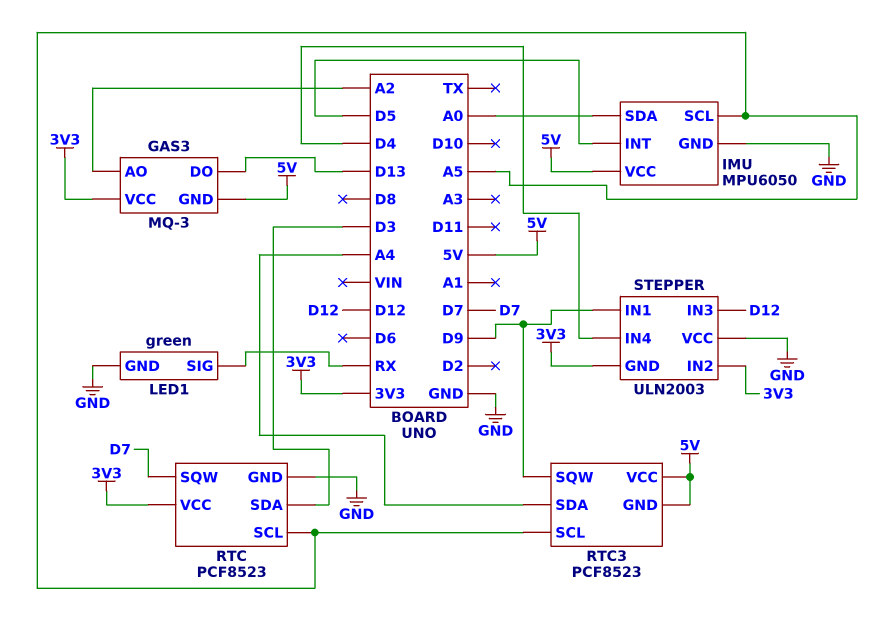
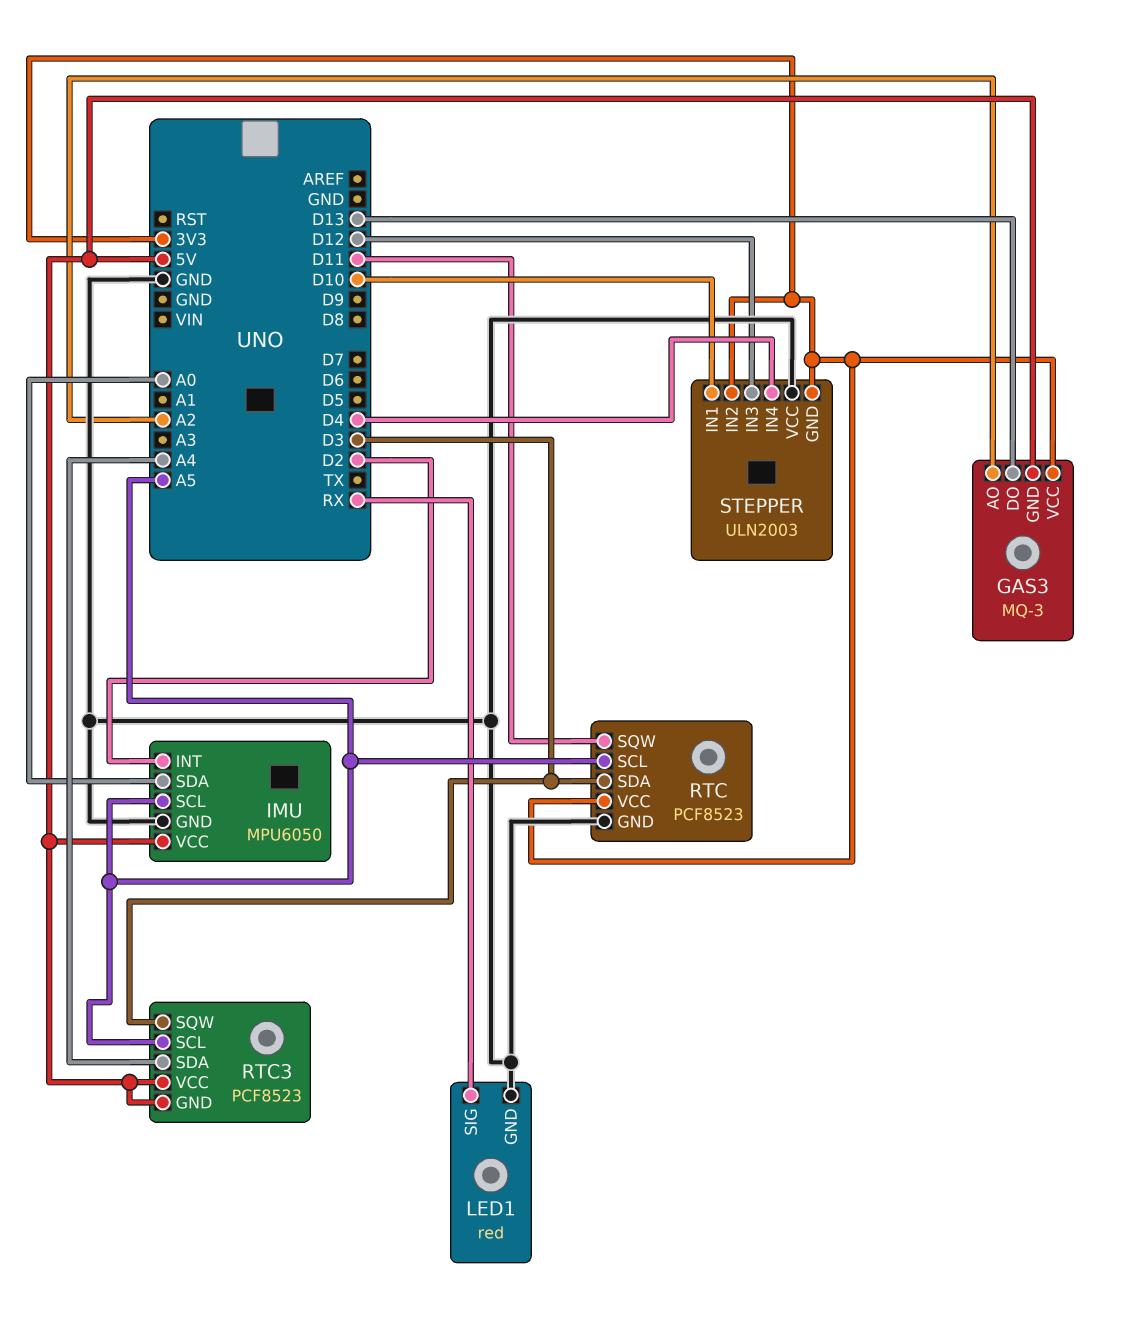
IMU pin INT: D5 -> D2
LED1: green -> red
RTC pin SQW: D7 -> D11
RTC3 pin SQW: D9 -> D3
STEPPER pin IN1: D9 -> D10

